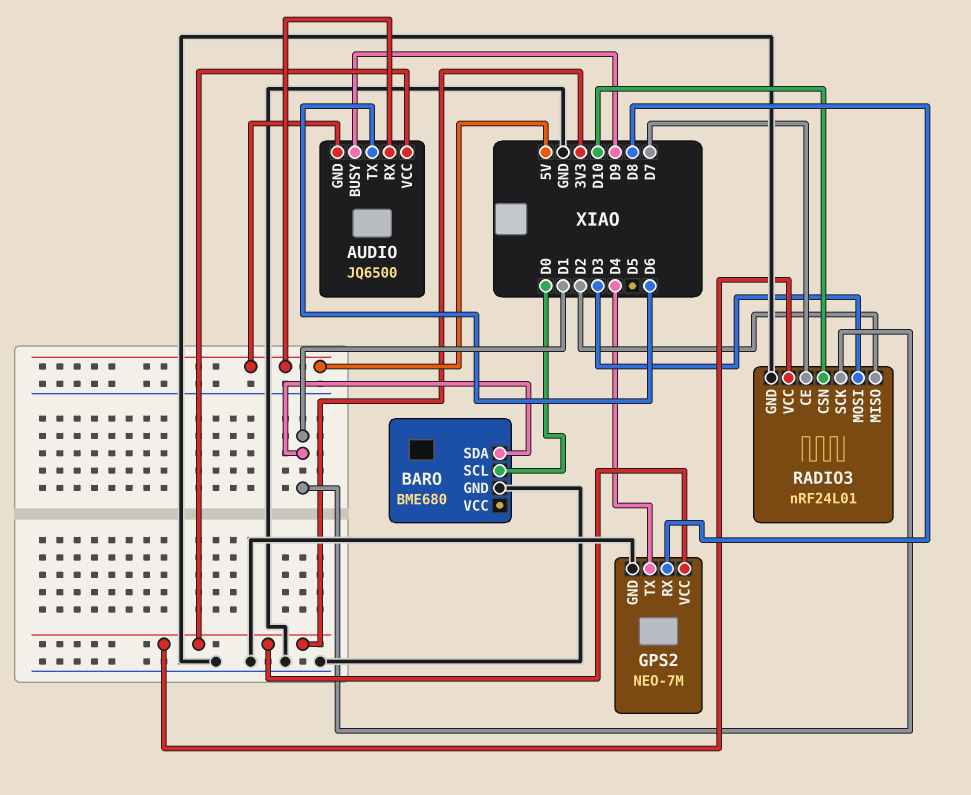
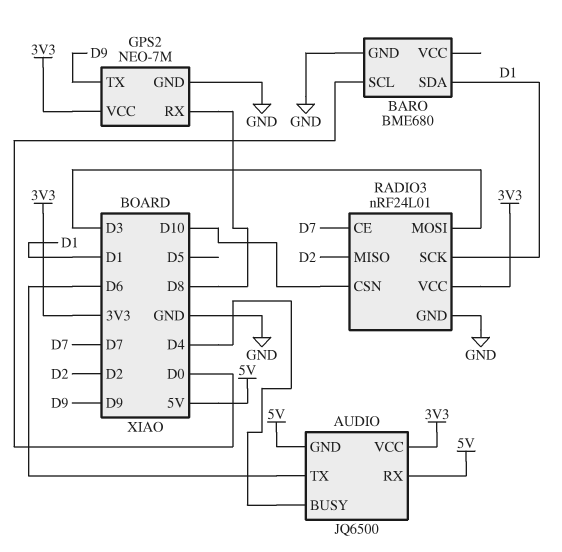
AUDIO pin BUSY: D9 -> D4
GPS2 pin TX: D4 -> D9

